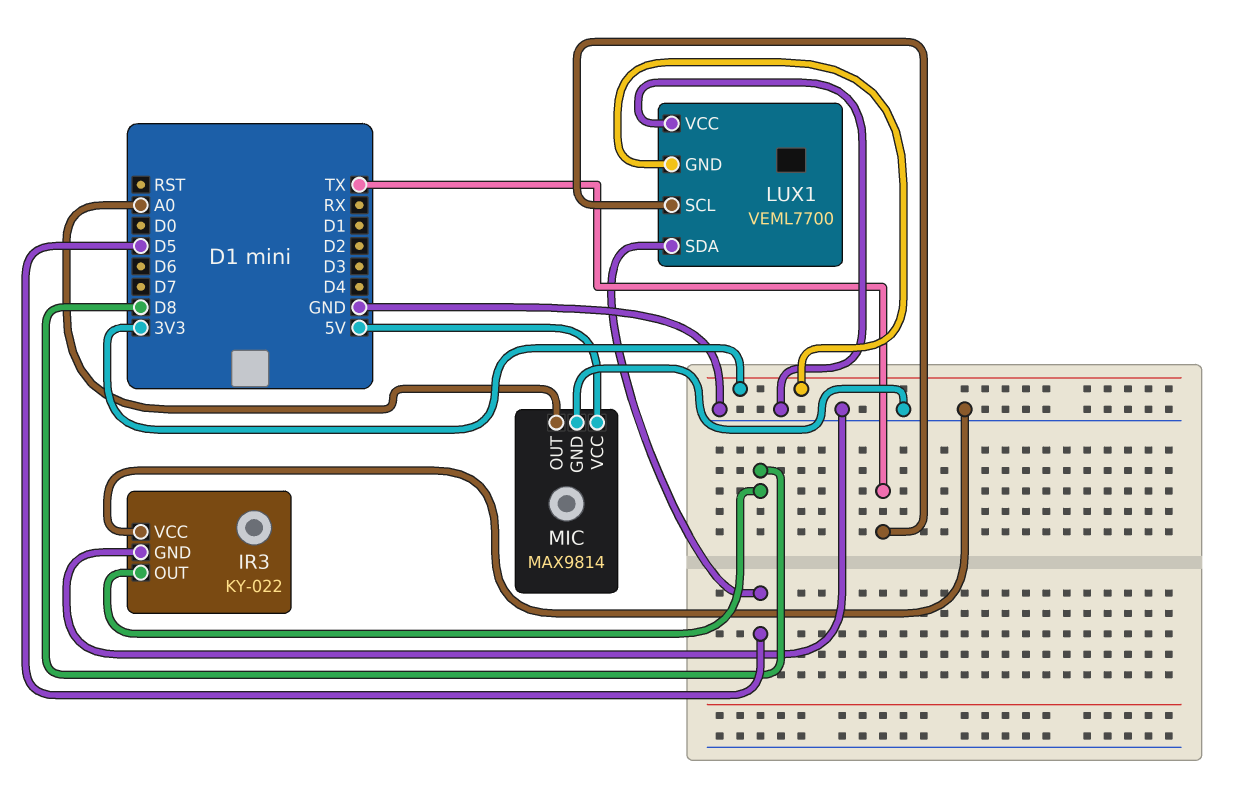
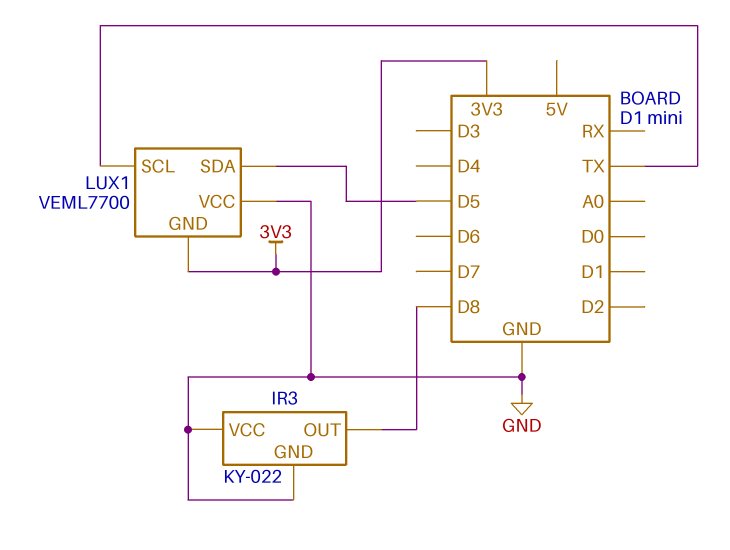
MIC: MAX9814 -> none
MIC pin GND: GND -> none
MIC pin OUT: A0 -> none
MIC pin VCC: 5V -> none

